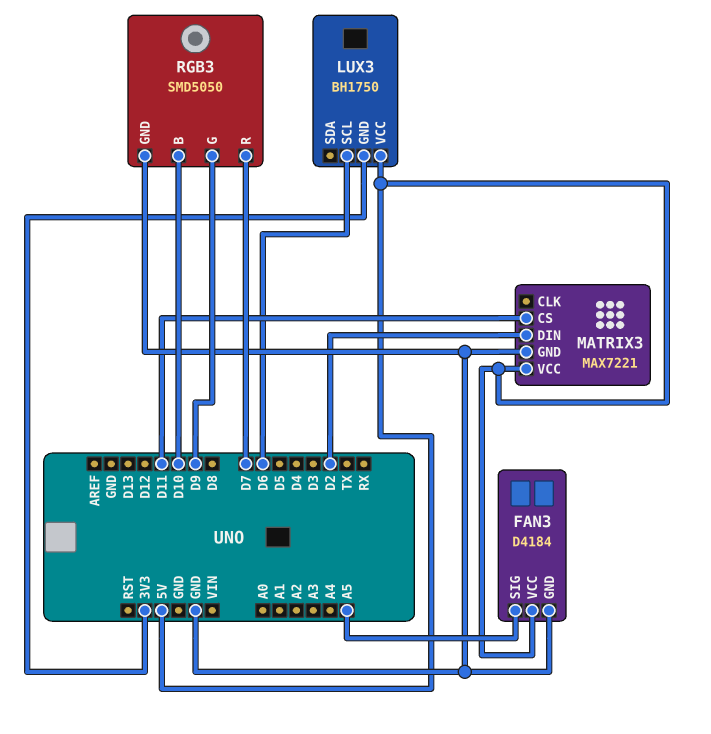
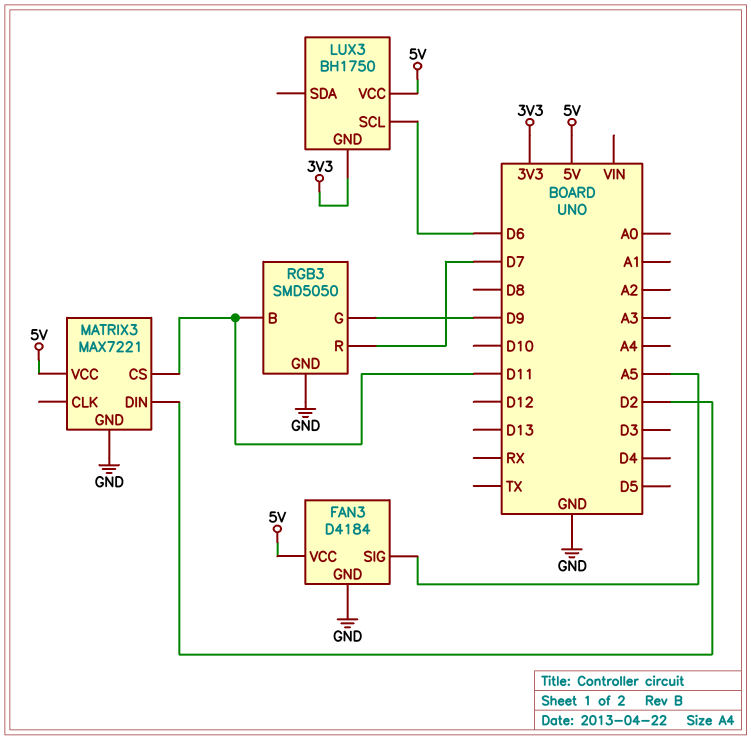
RGB3 pin B: D10 -> D11

